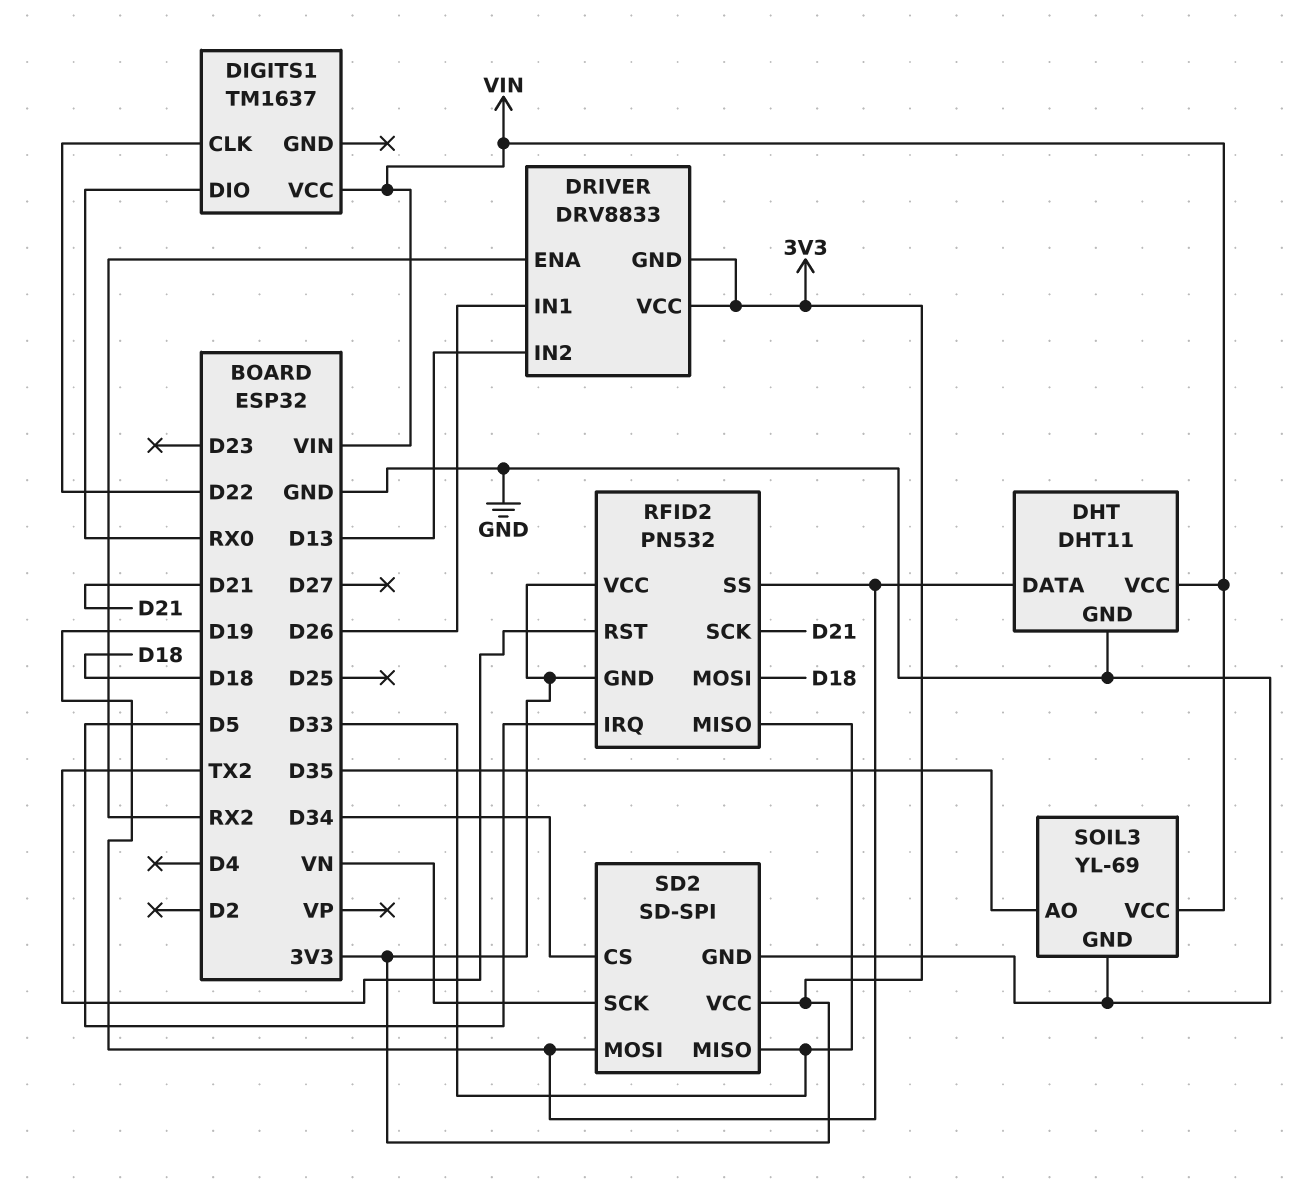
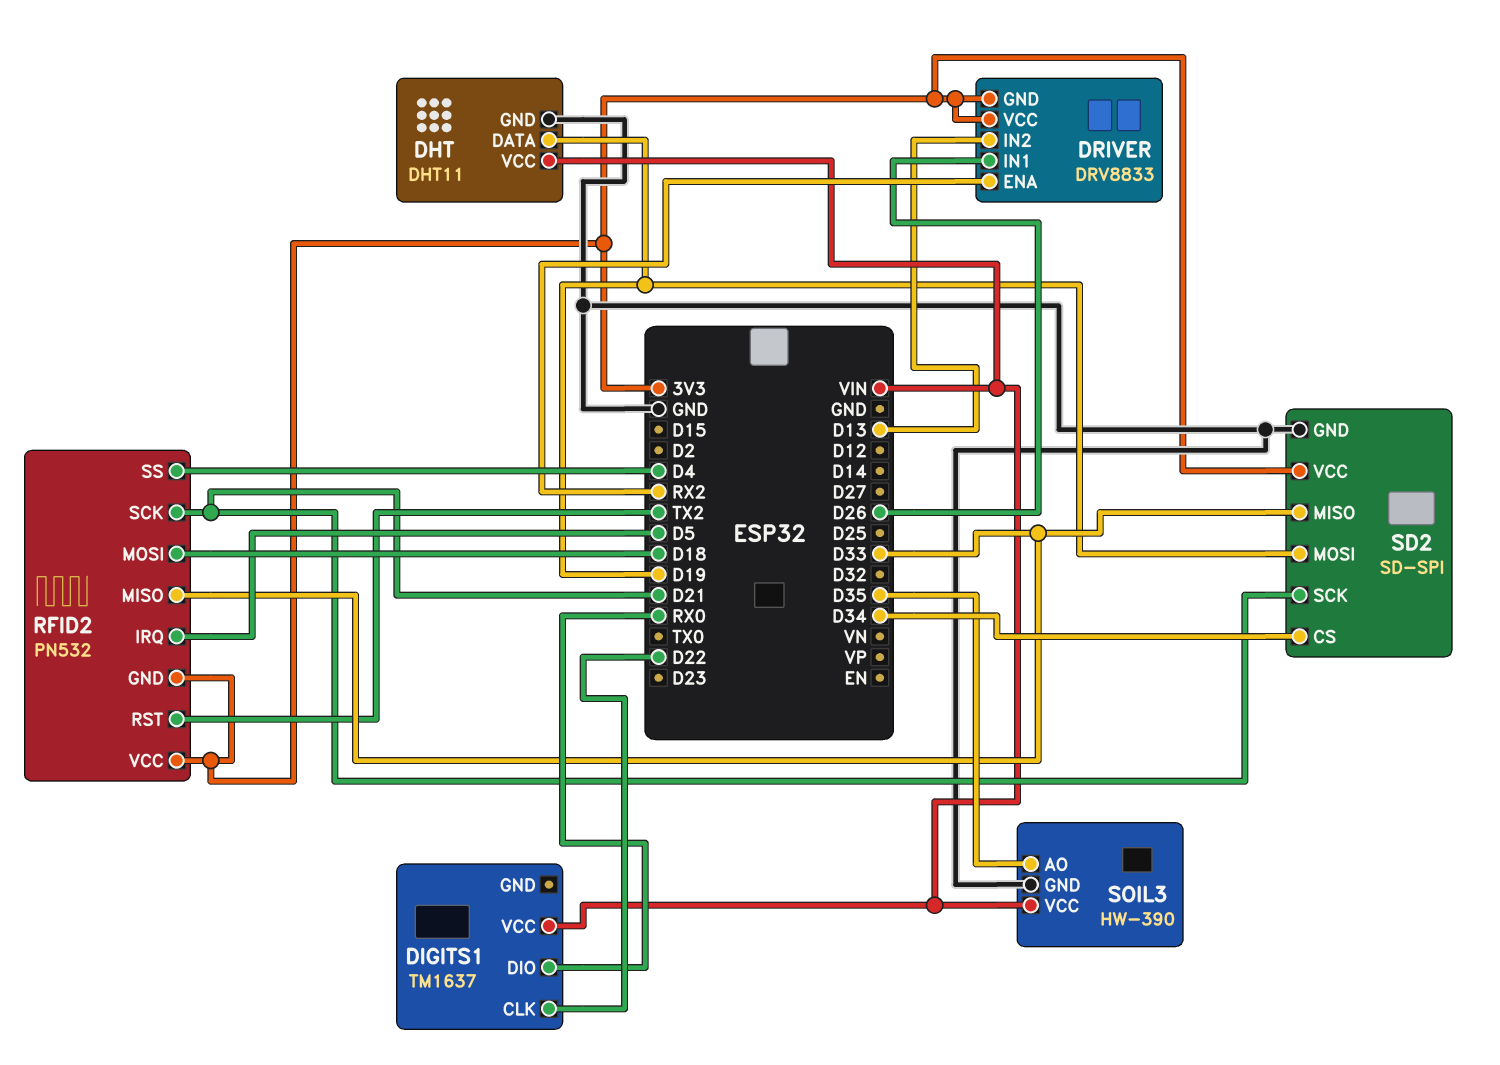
RFID2 pin SS: D19 -> D4
SD2 pin SCK: VN -> D21
SOIL3: YL-69 -> HW-390

